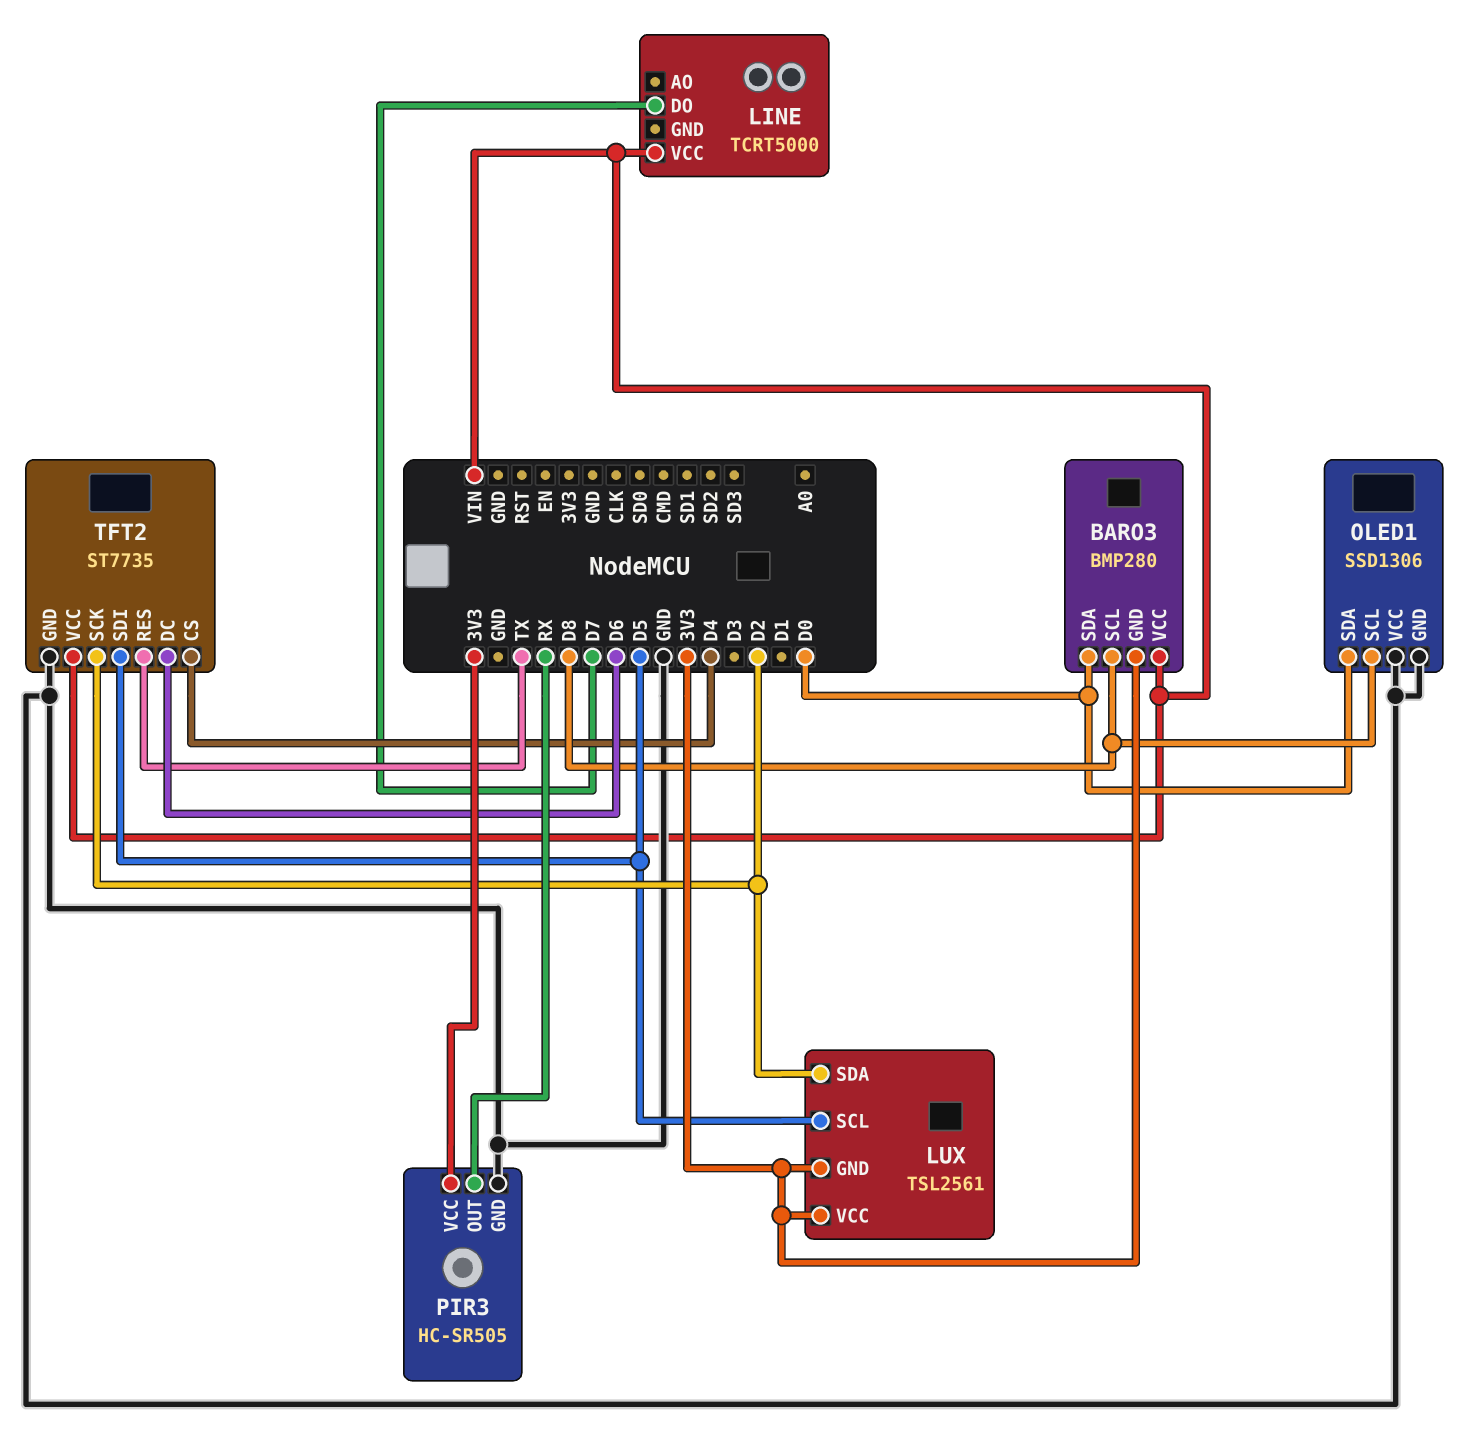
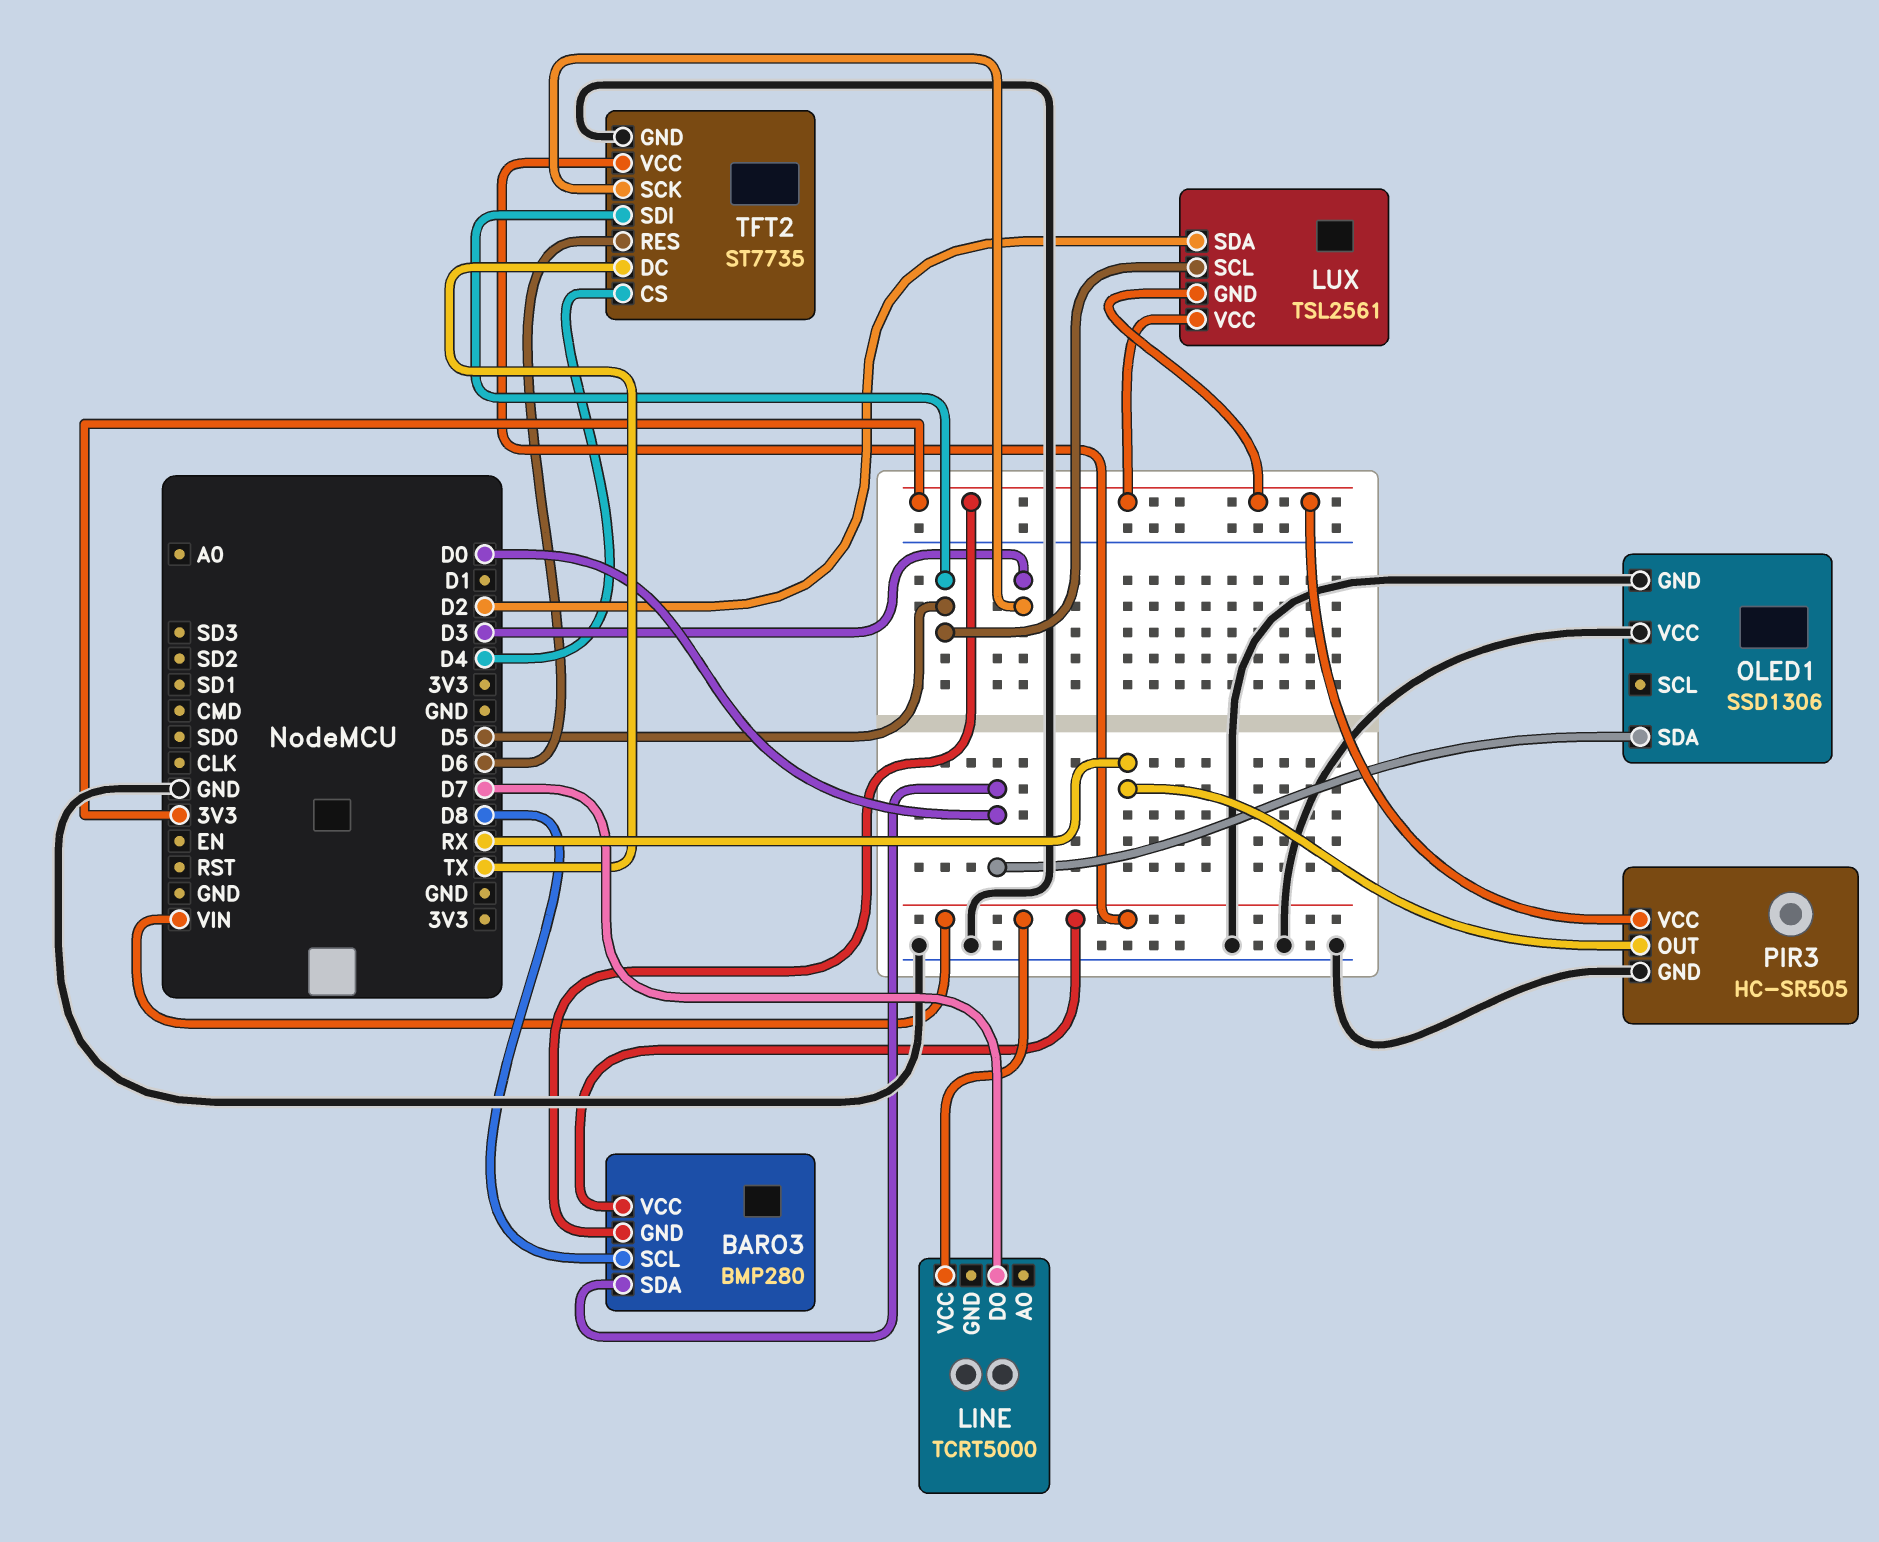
OLED1 pin SCL: D8 -> none
TFT2 pin DC: D6 -> TX
TFT2 pin RES: TX -> D6
TFT2 pin SCK: D2 -> D3

